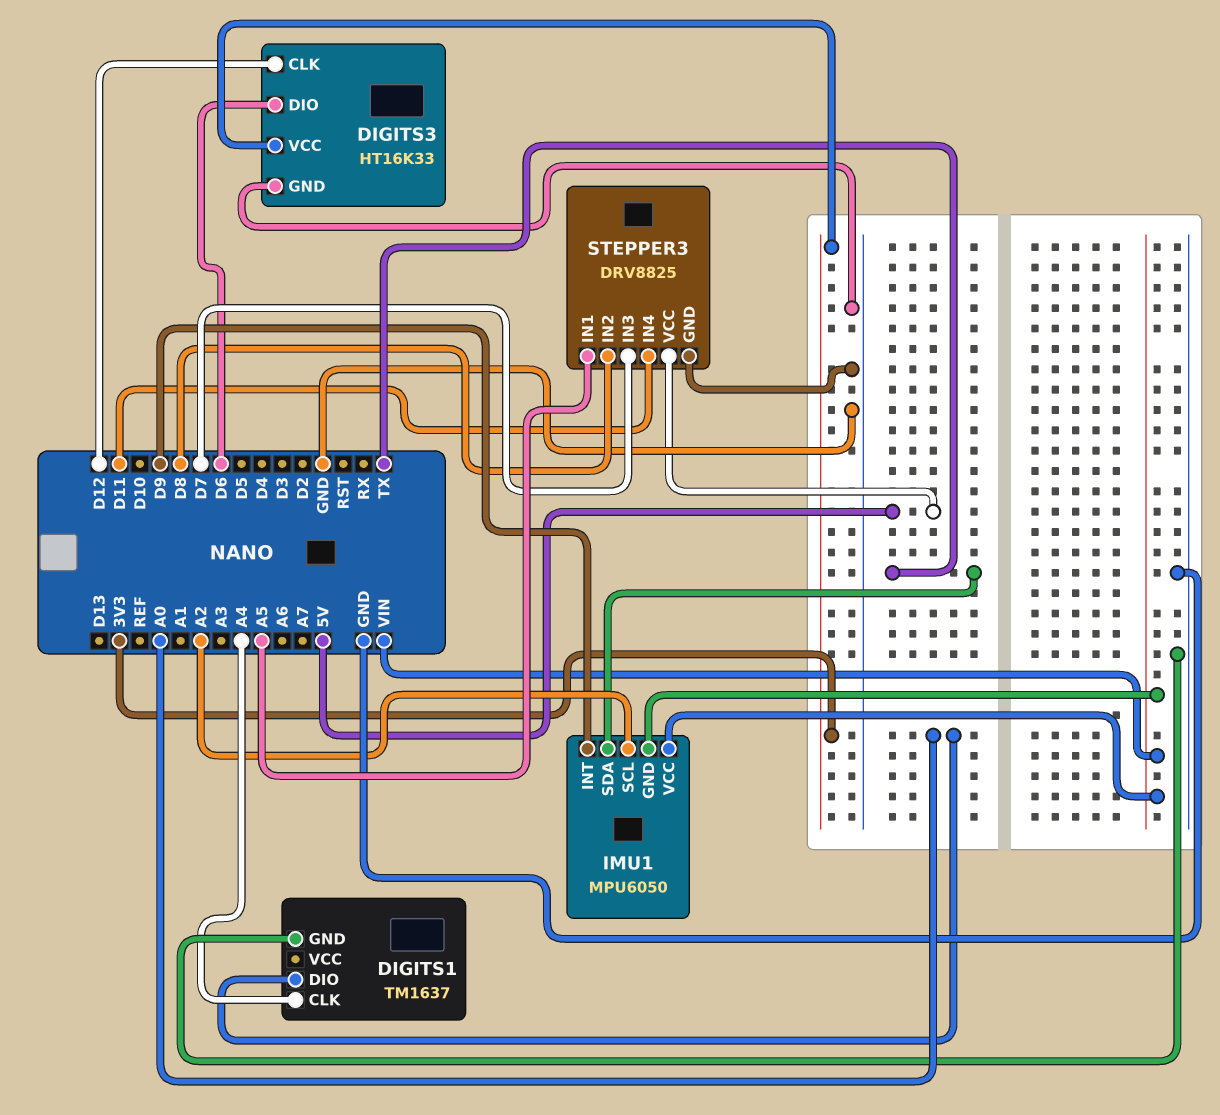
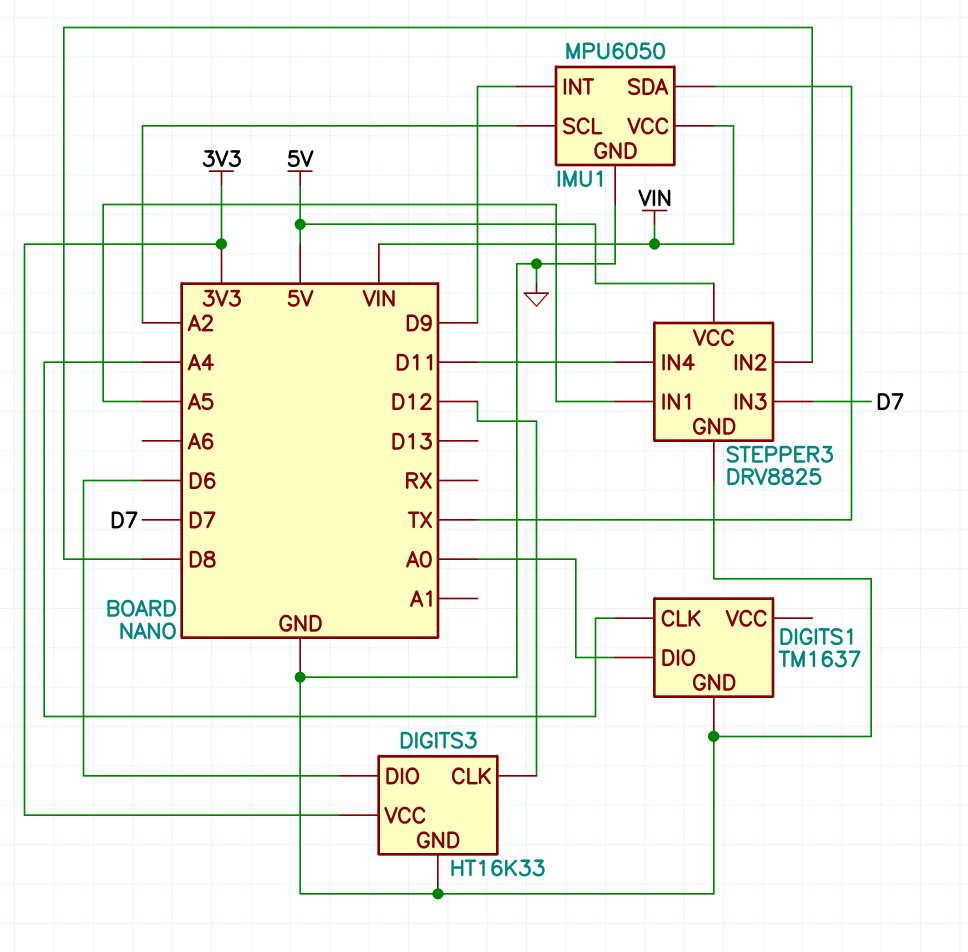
IMU1 pin GND: VIN -> GND

